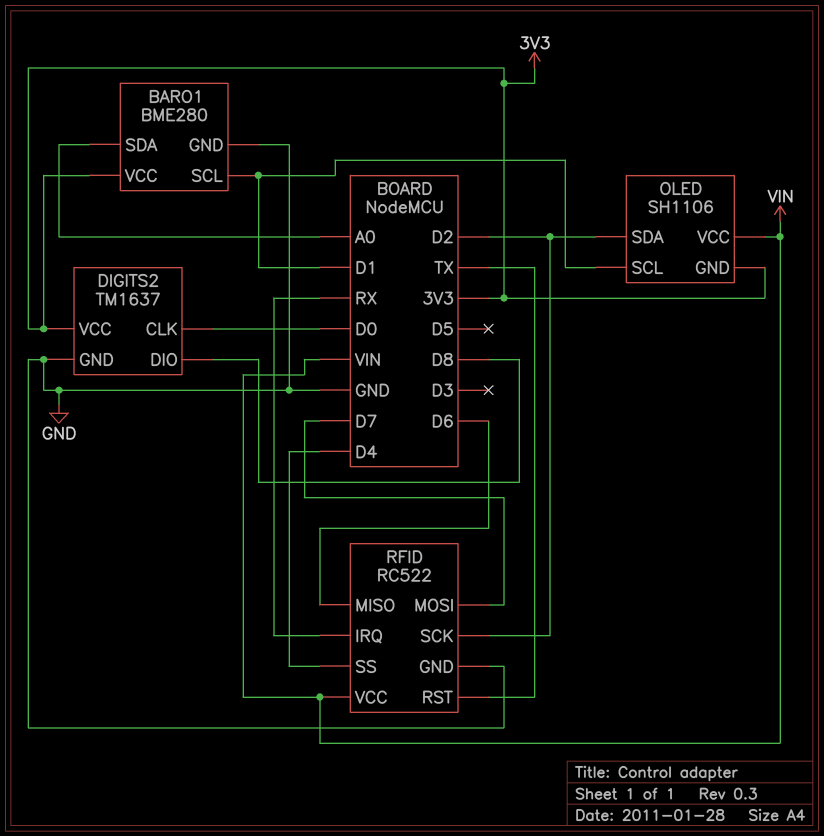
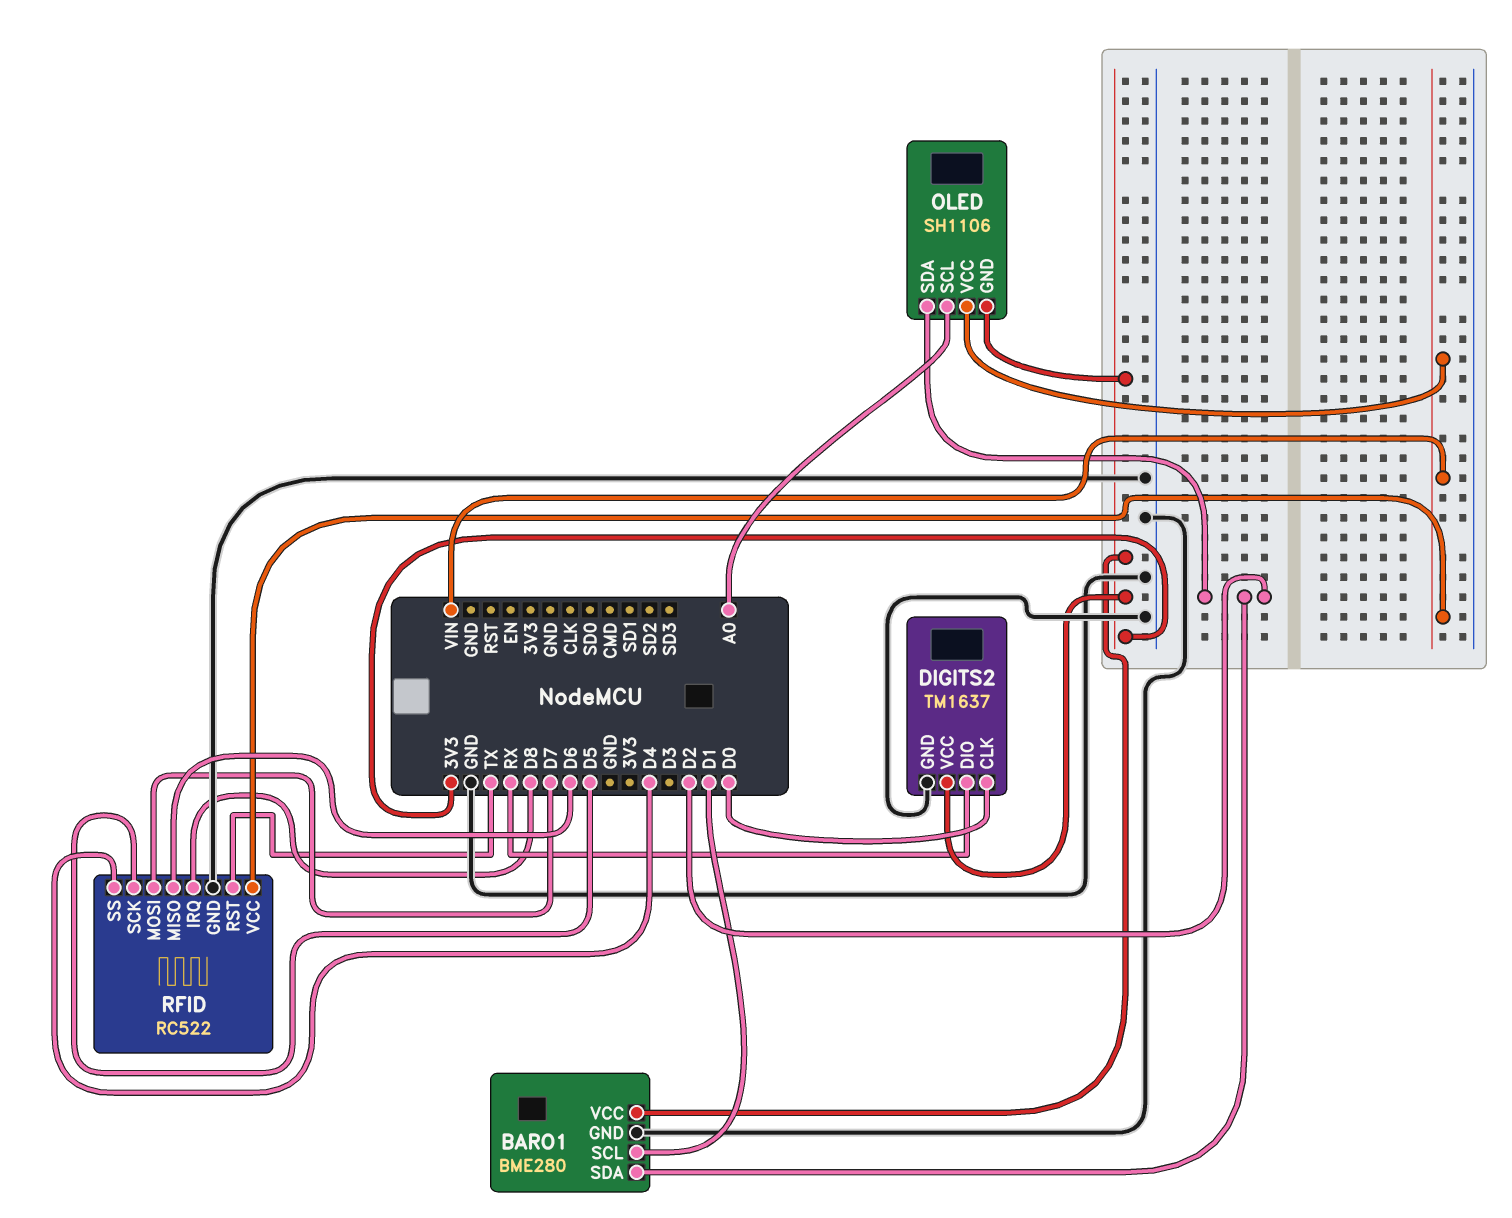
BARO1 pin SDA: A0 -> D2
DIGITS2 pin DIO: D8 -> RX
OLED pin SCL: D1 -> A0
RFID pin IRQ: RX -> D8
RFID pin SCK: D2 -> D5

